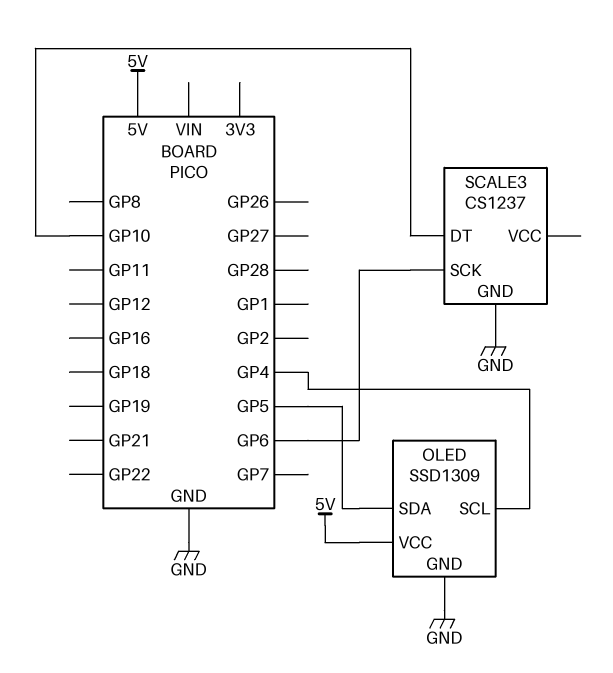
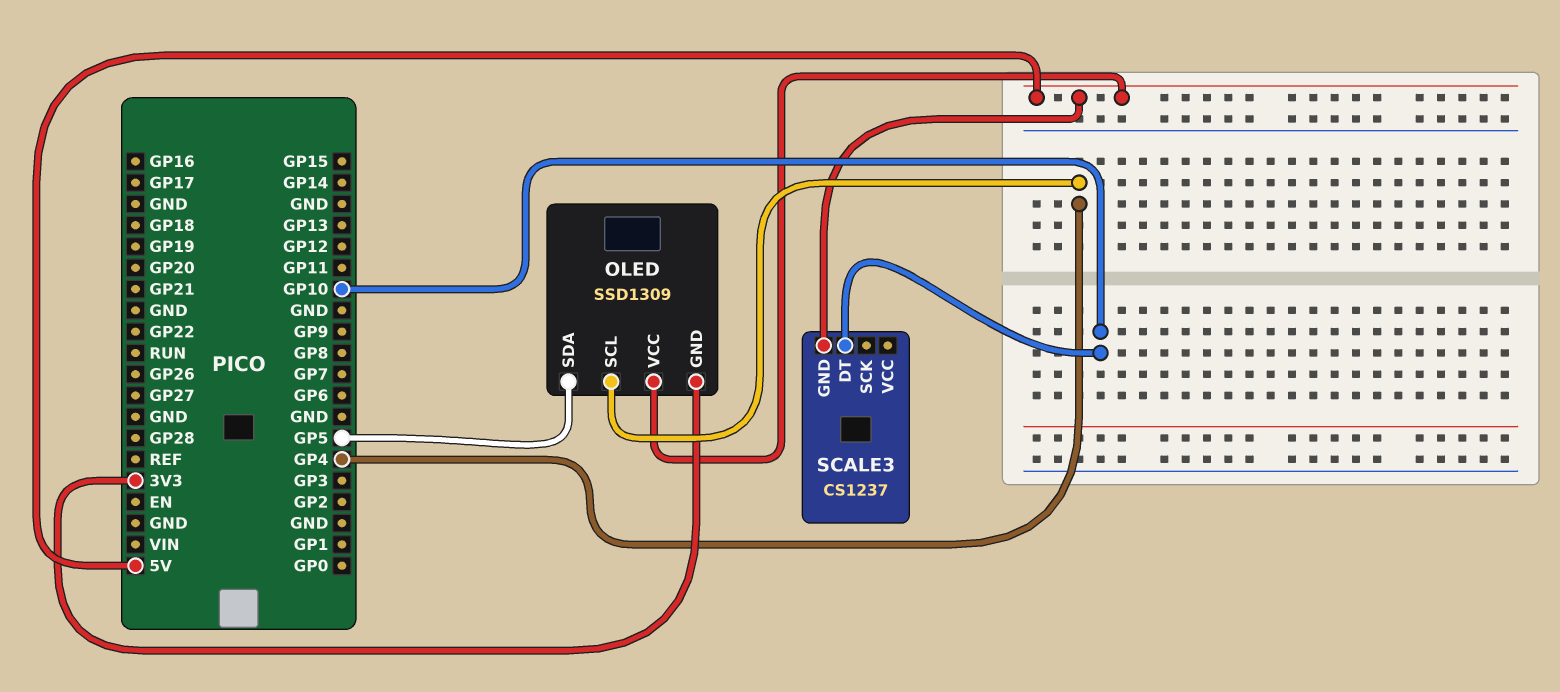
OLED pin GND: GND -> 3V3
SCALE3 pin GND: GND -> 5V
SCALE3 pin SCK: GP6 -> none

